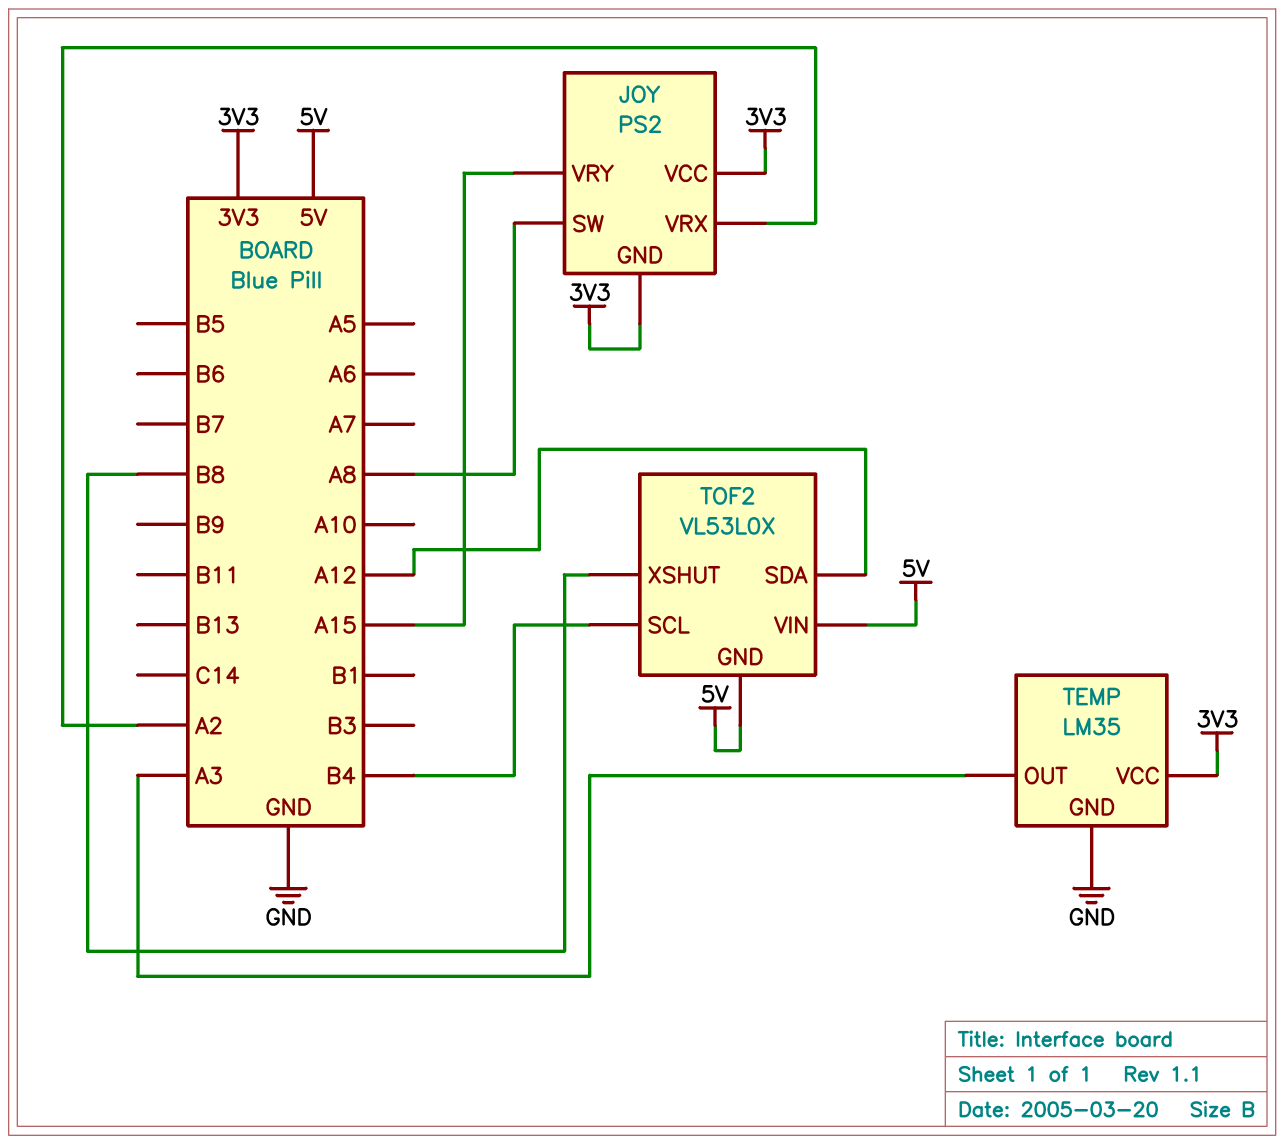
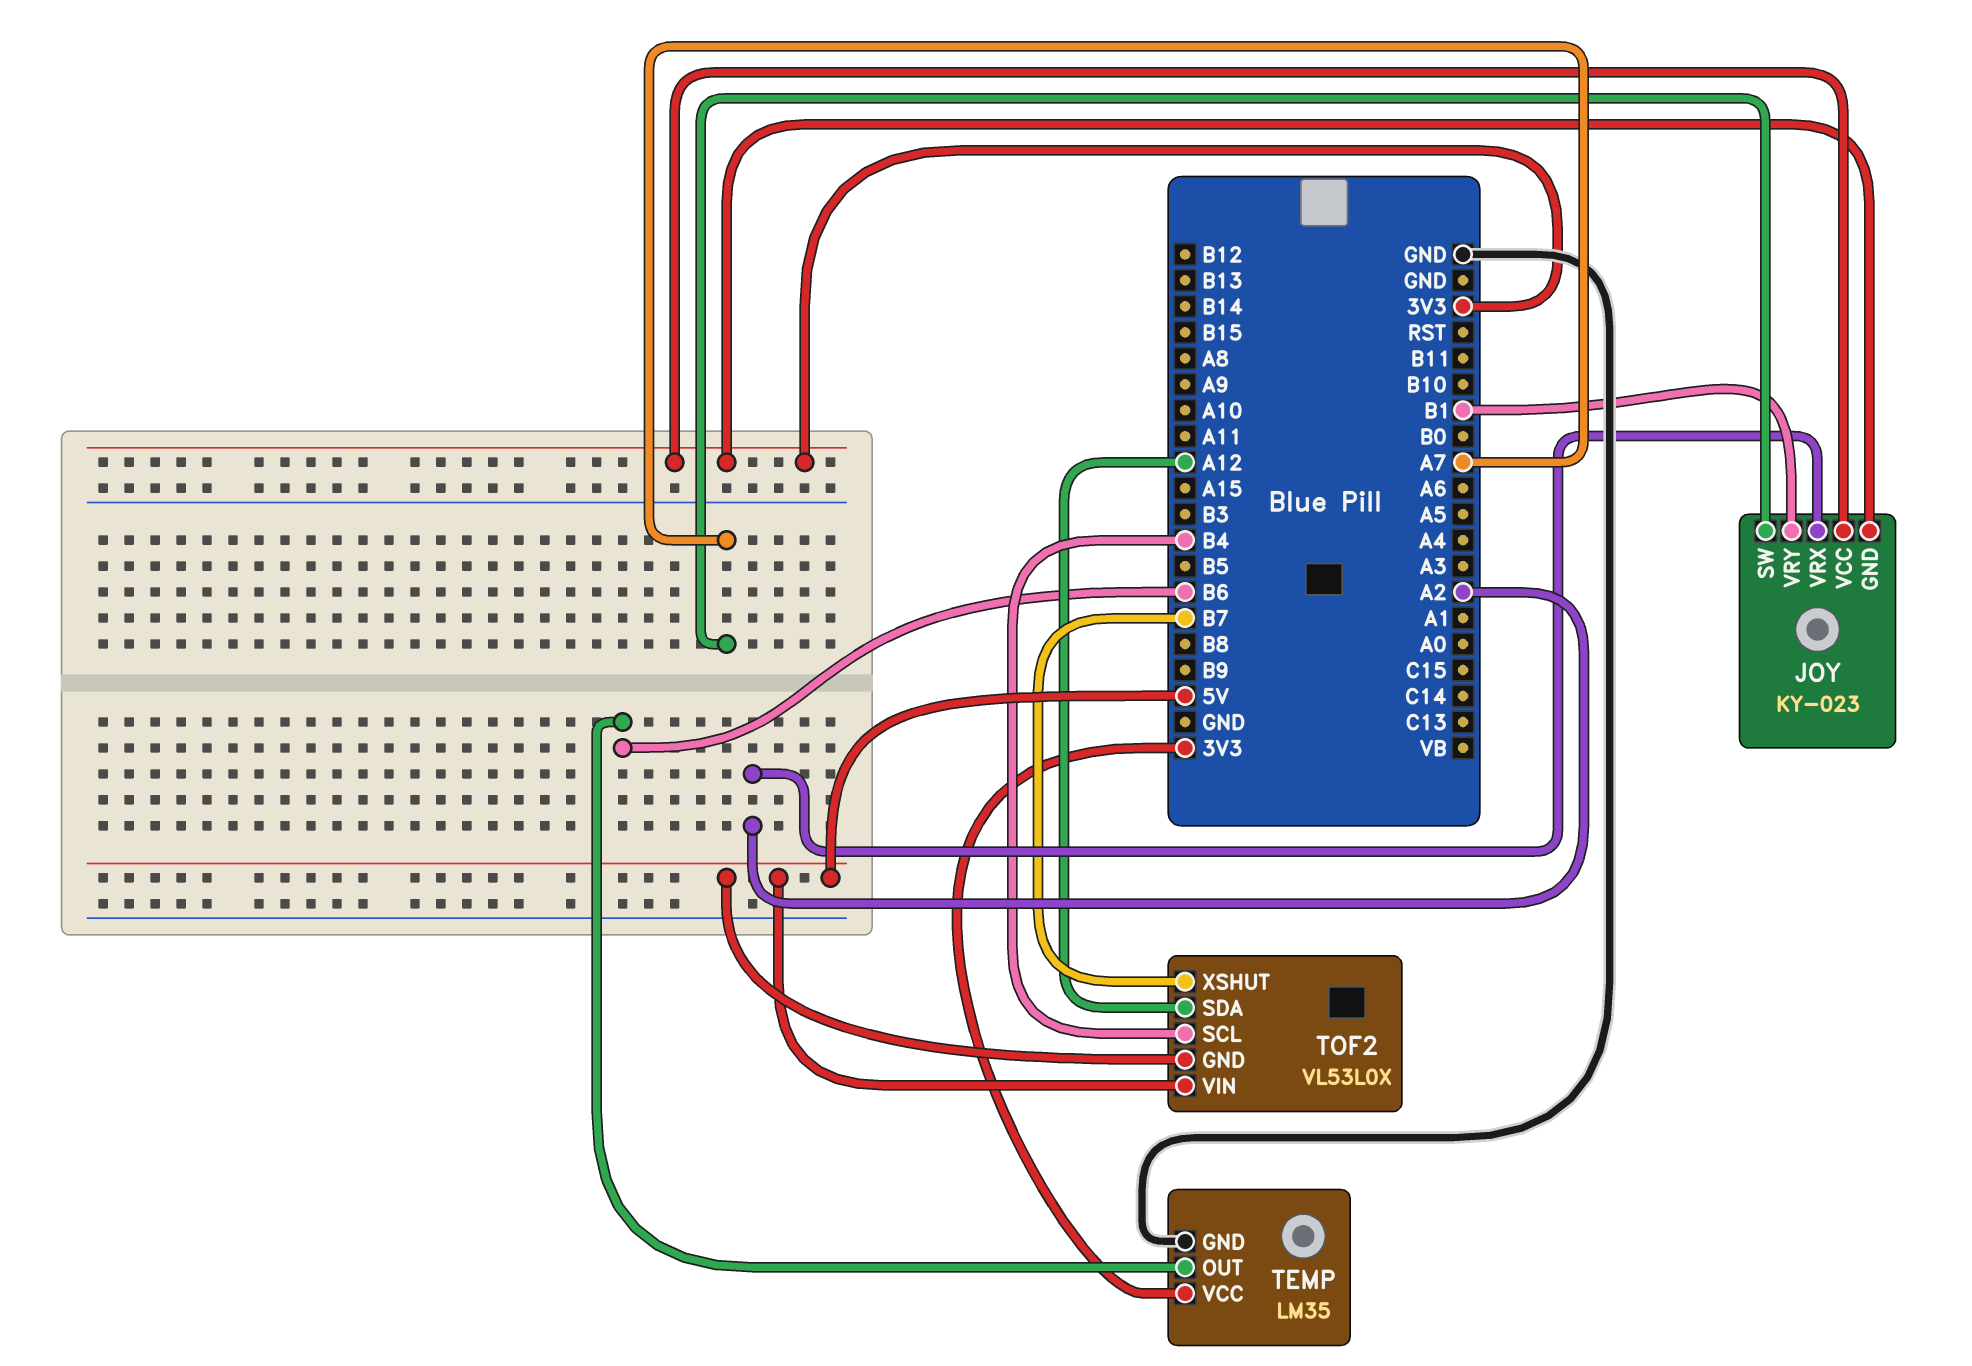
JOY: PS2 -> KY-023
JOY pin SW: A8 -> A7
JOY pin VRY: A15 -> B1
TEMP pin OUT: A3 -> B6
TOF2 pin XSHUT: B8 -> B7

